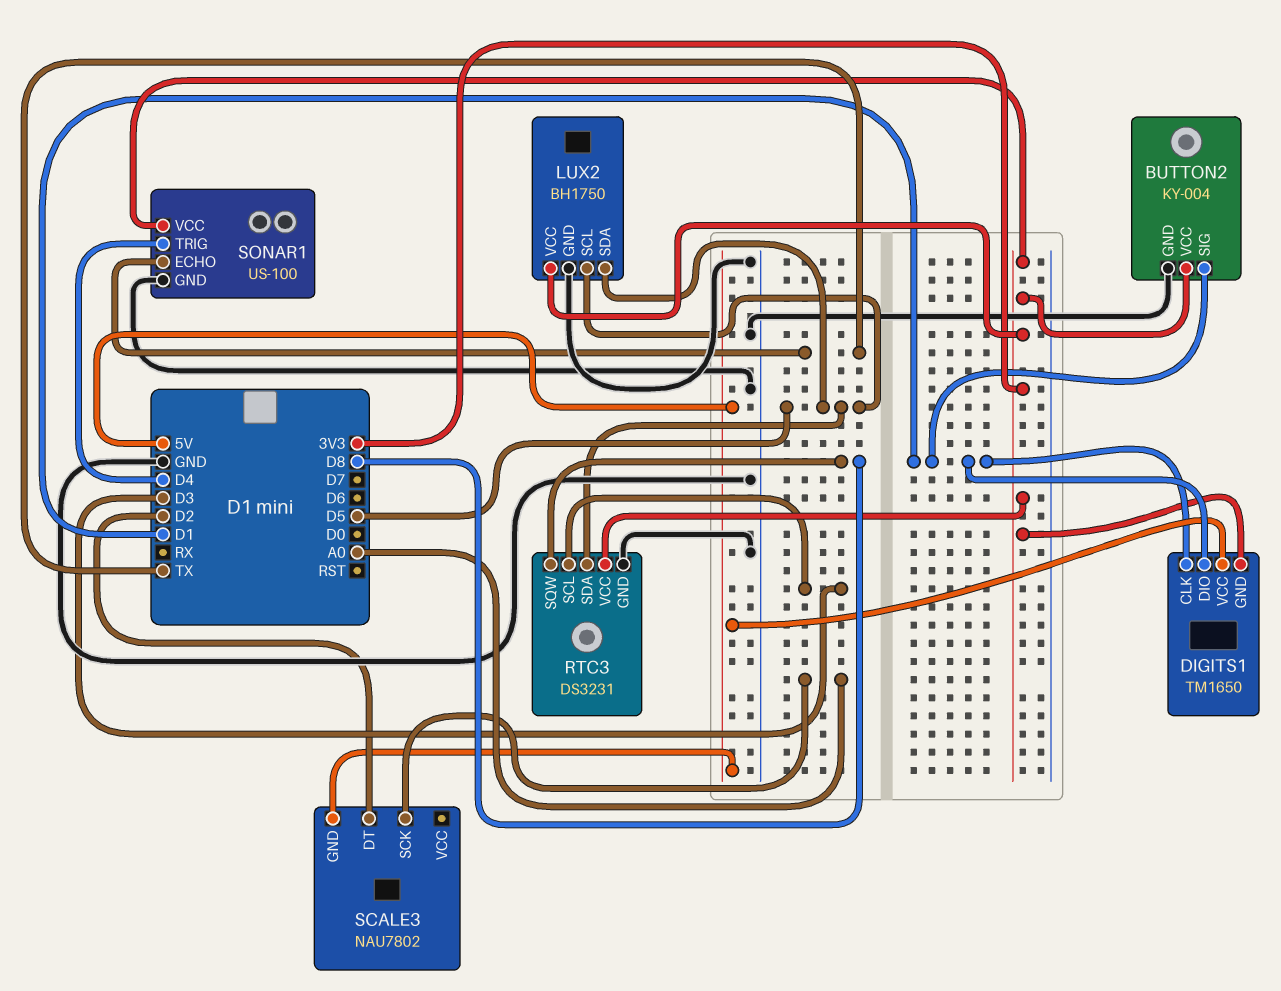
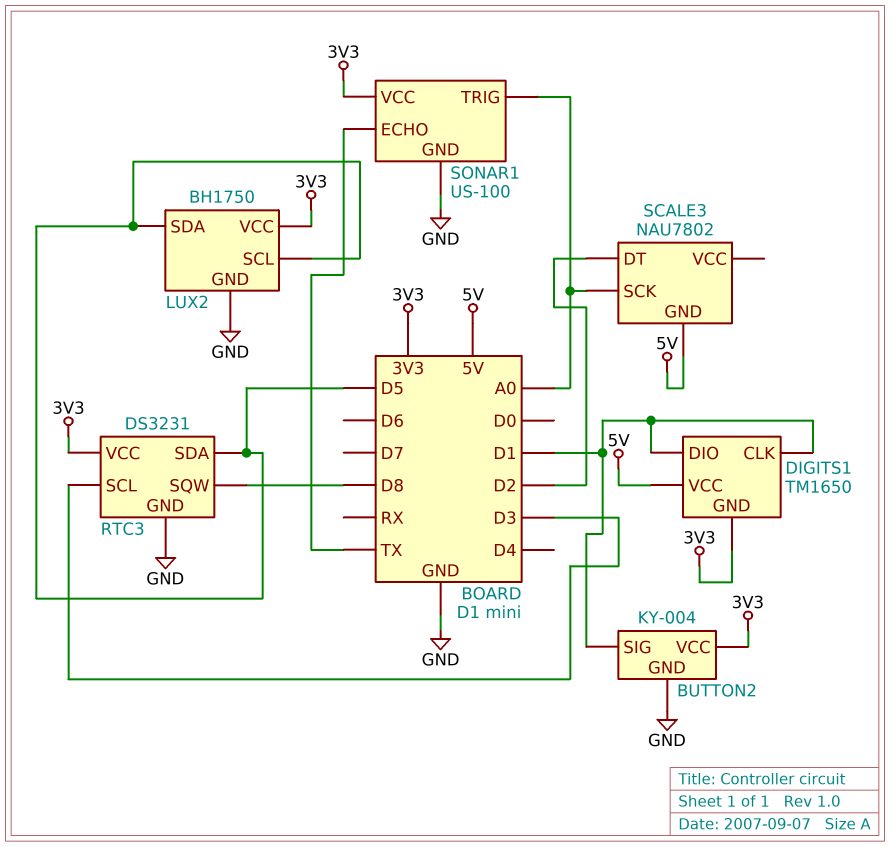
SONAR1 pin TRIG: D4 -> A0

